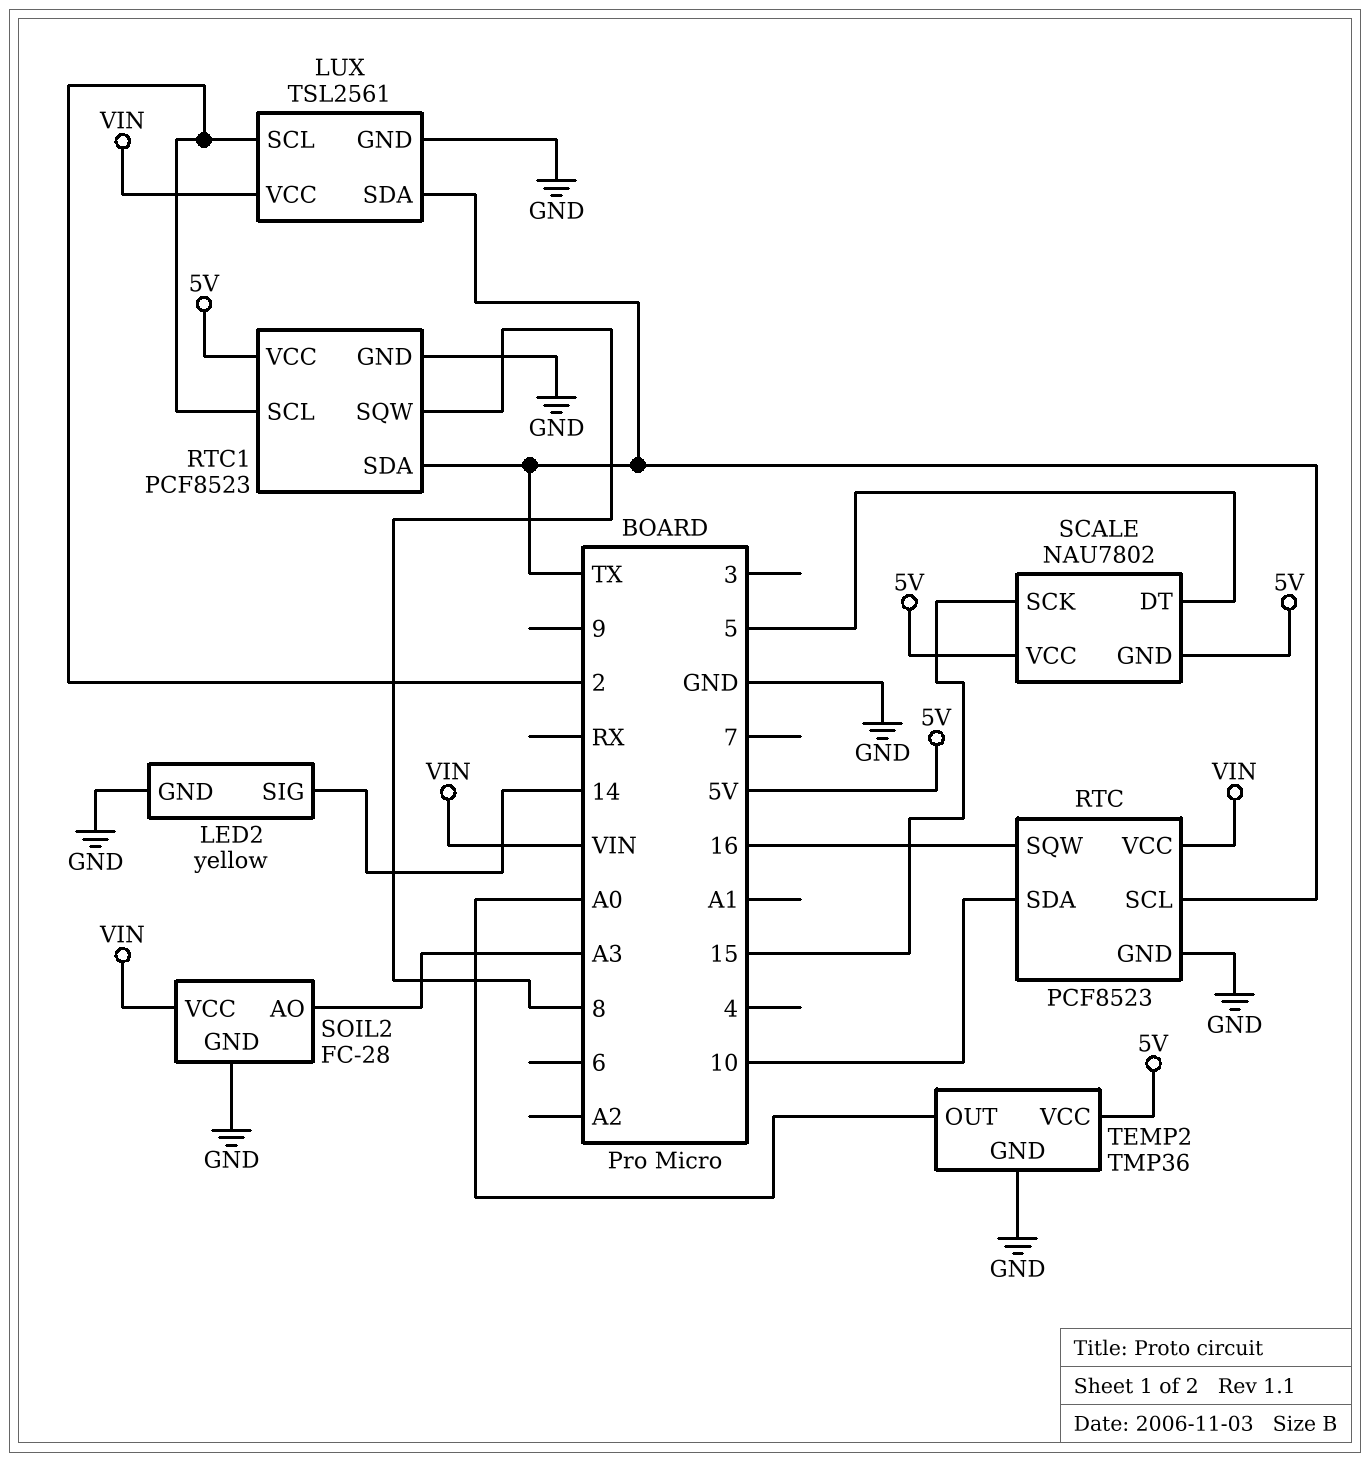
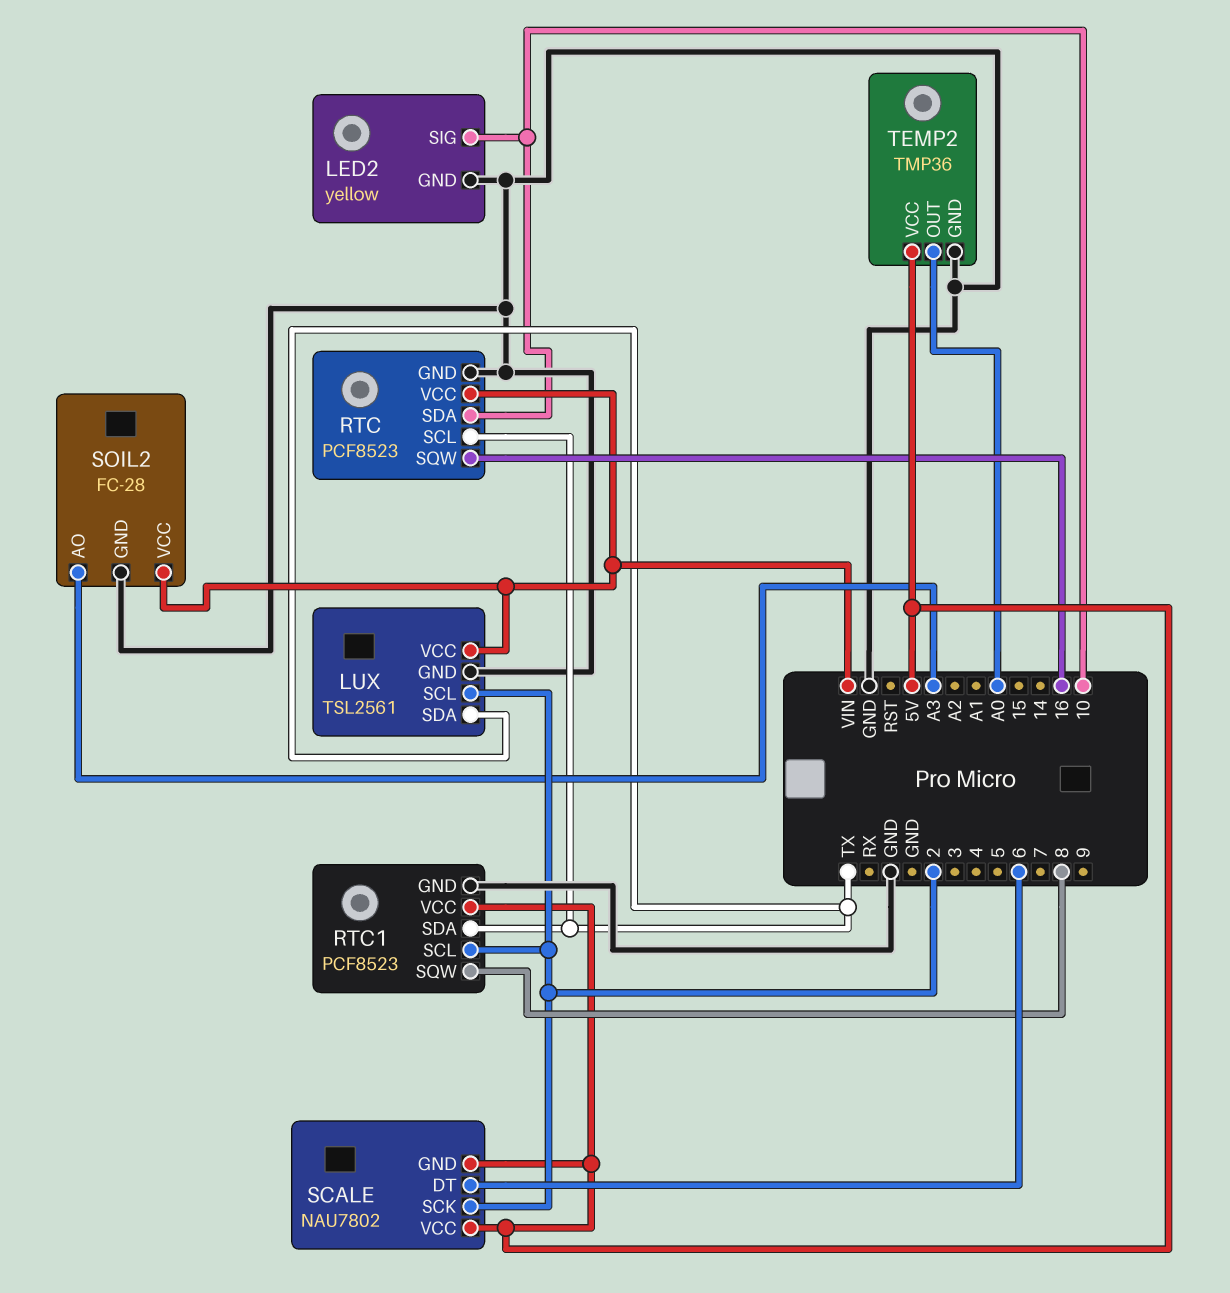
LED2 pin SIG: 14 -> 10
SCALE pin DT: 5 -> 6
SCALE pin SCK: 15 -> 2

